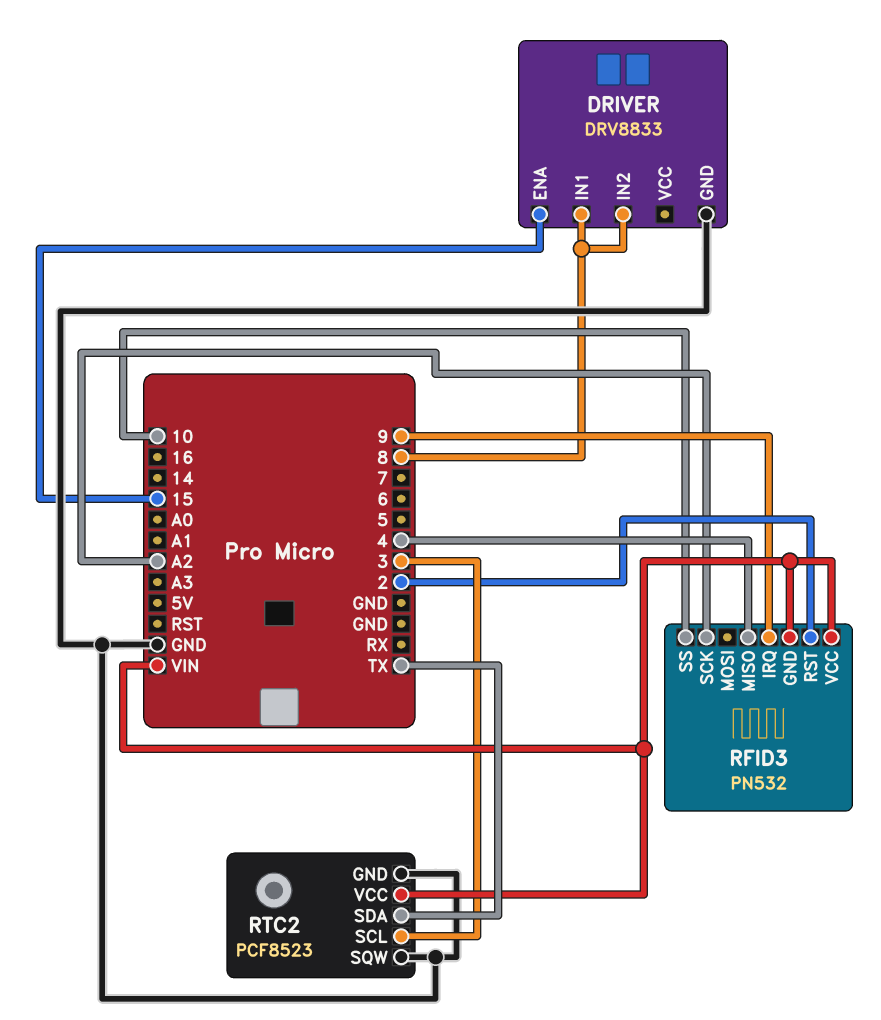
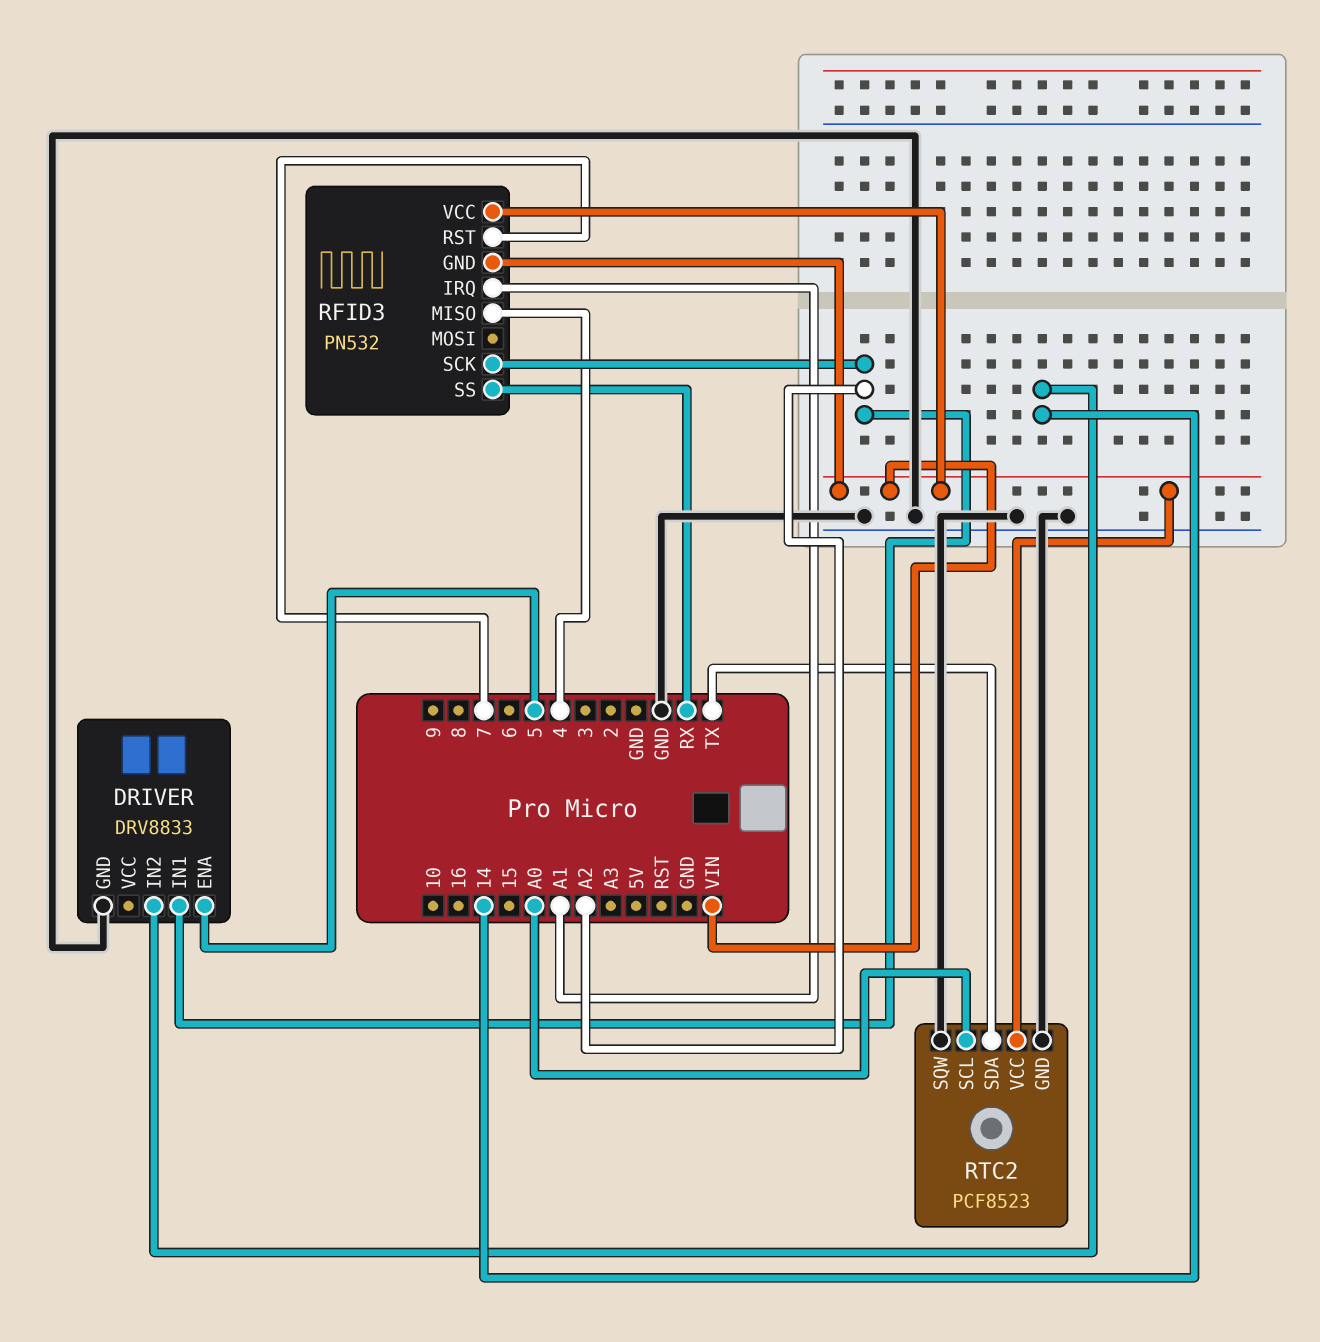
DRIVER pin ENA: 15 -> 5
DRIVER pin IN1: 8 -> A2
DRIVER pin IN2: 8 -> 14
RFID3 pin IRQ: 9 -> A1
RFID3 pin RST: 2 -> 7
RFID3 pin SS: 10 -> RX
RTC2 pin SCL: 3 -> A0

